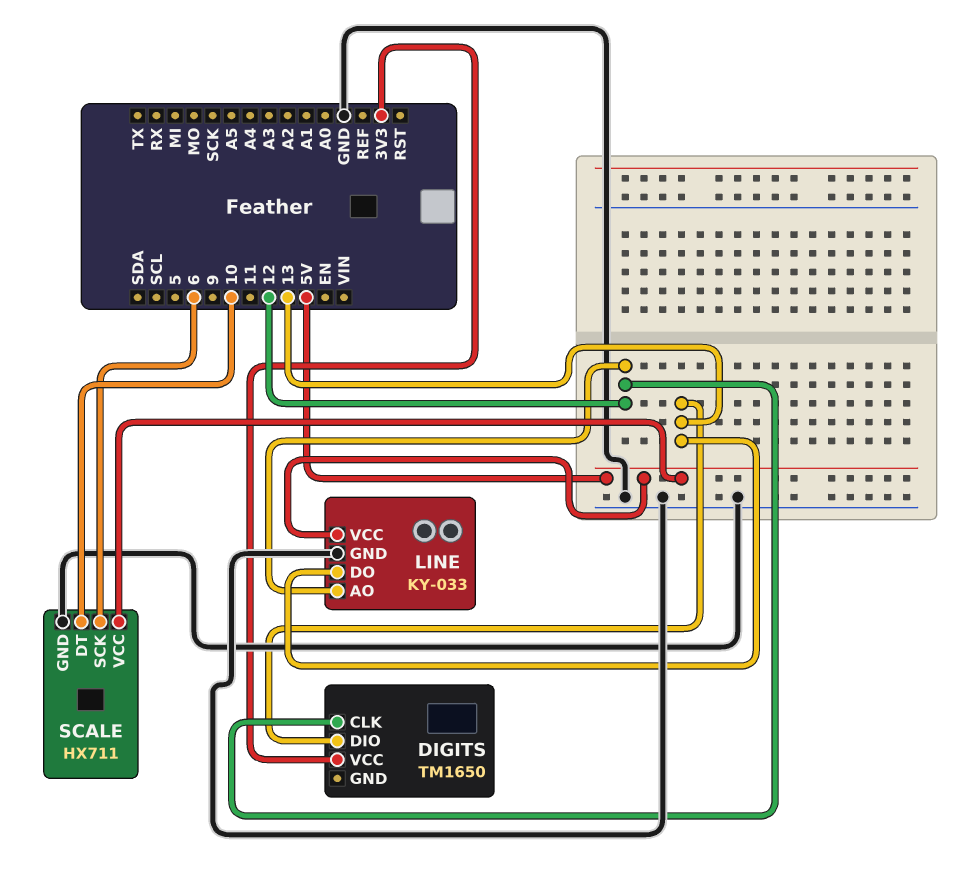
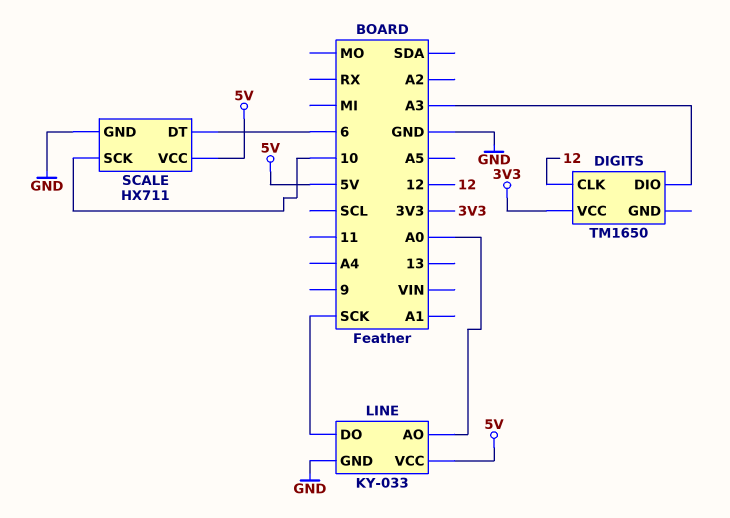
DIGITS pin DIO: 13 -> A3
LINE pin AO: 12 -> A0
LINE pin DO: 13 -> SCK
SCALE pin DT: 10 -> 6
SCALE pin SCK: 6 -> 10

